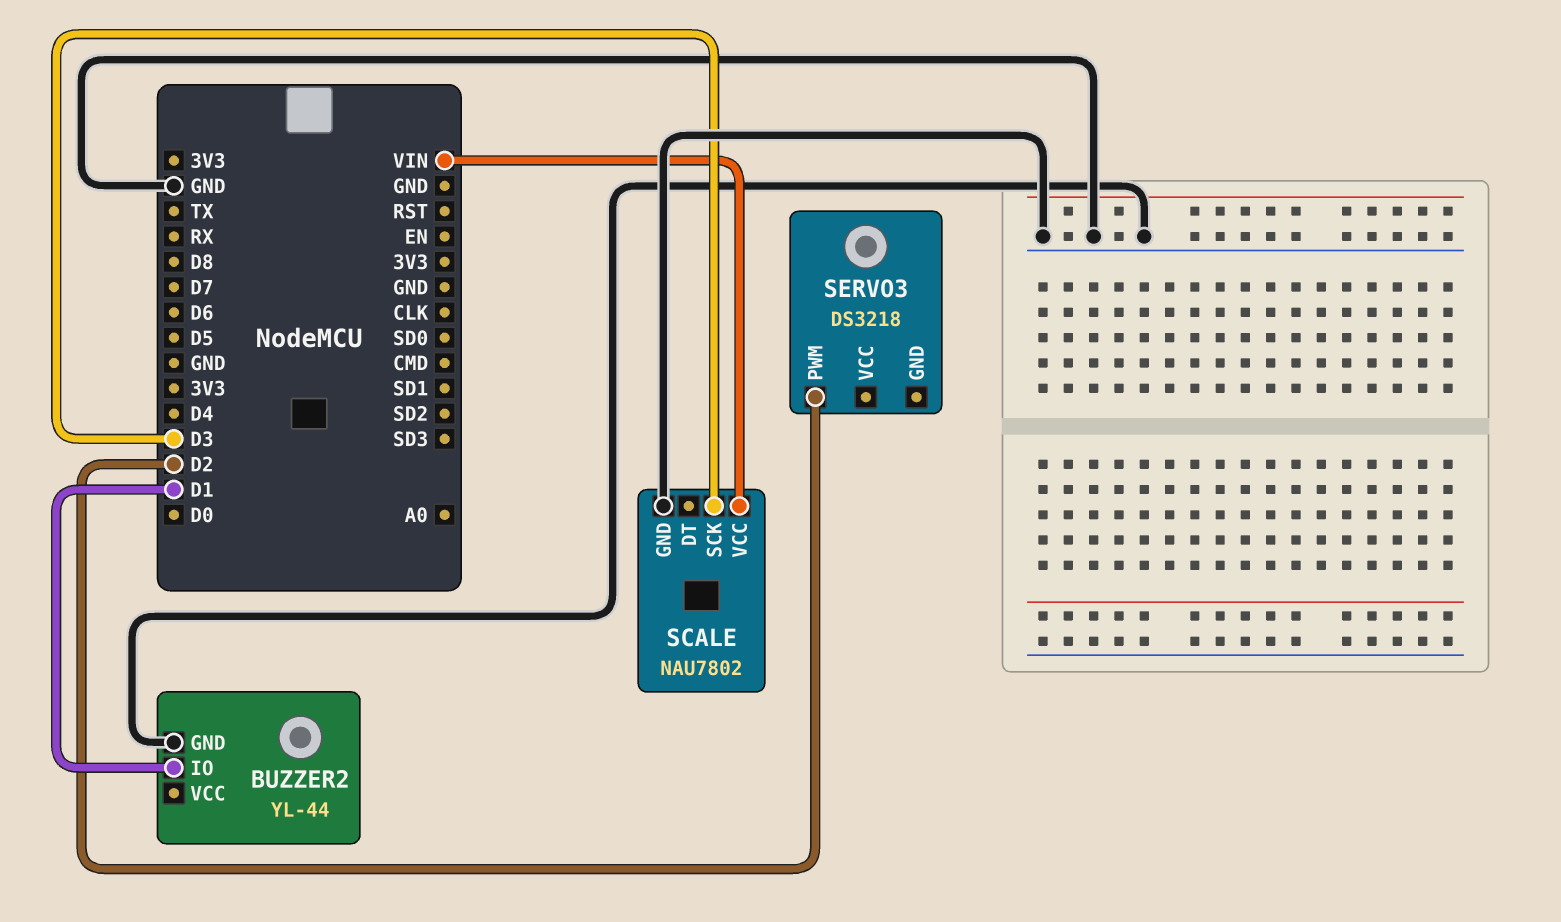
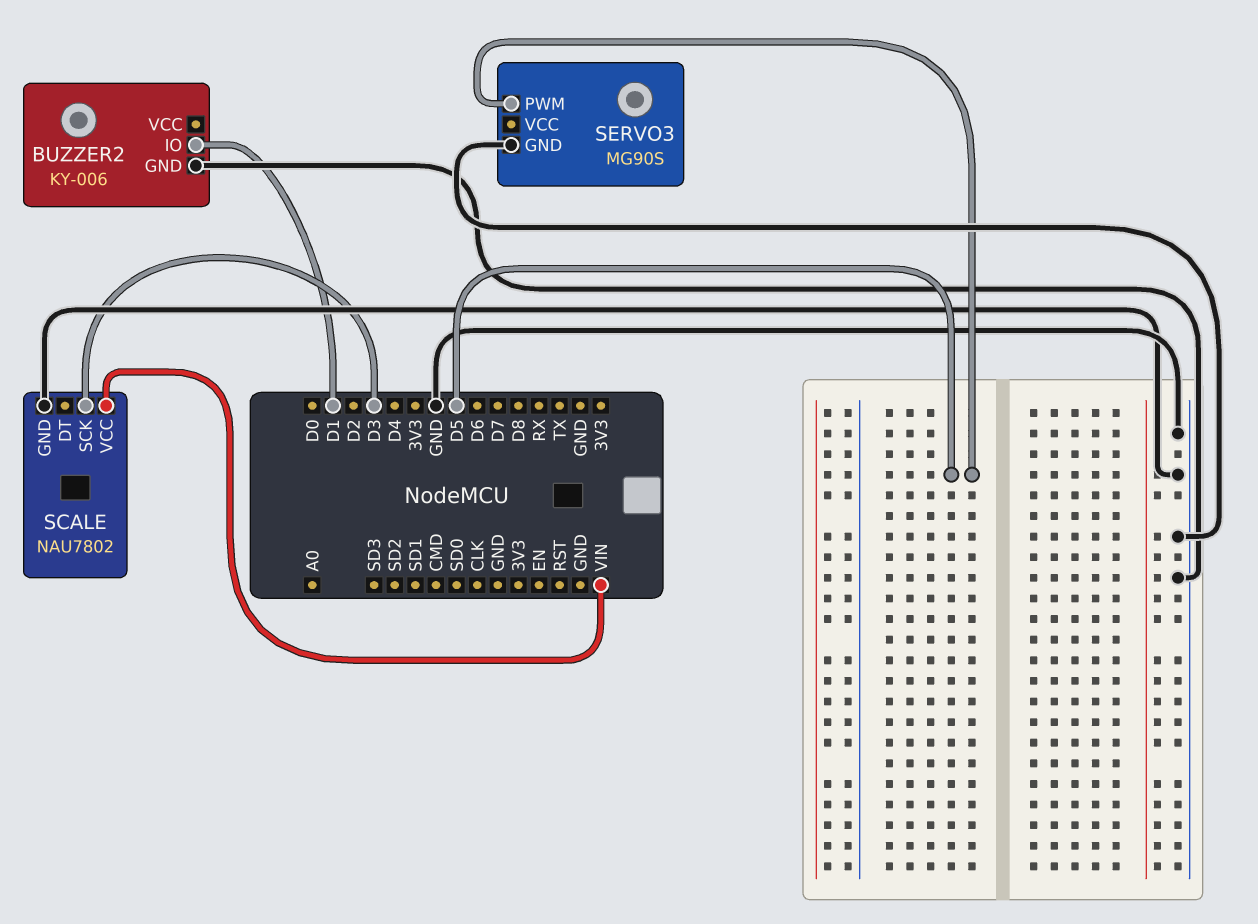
BUZZER2: YL-44 -> KY-006
SERVO3: DS3218 -> MG90S
SERVO3 pin GND: none -> GND
SERVO3 pin PWM: D2 -> D5

